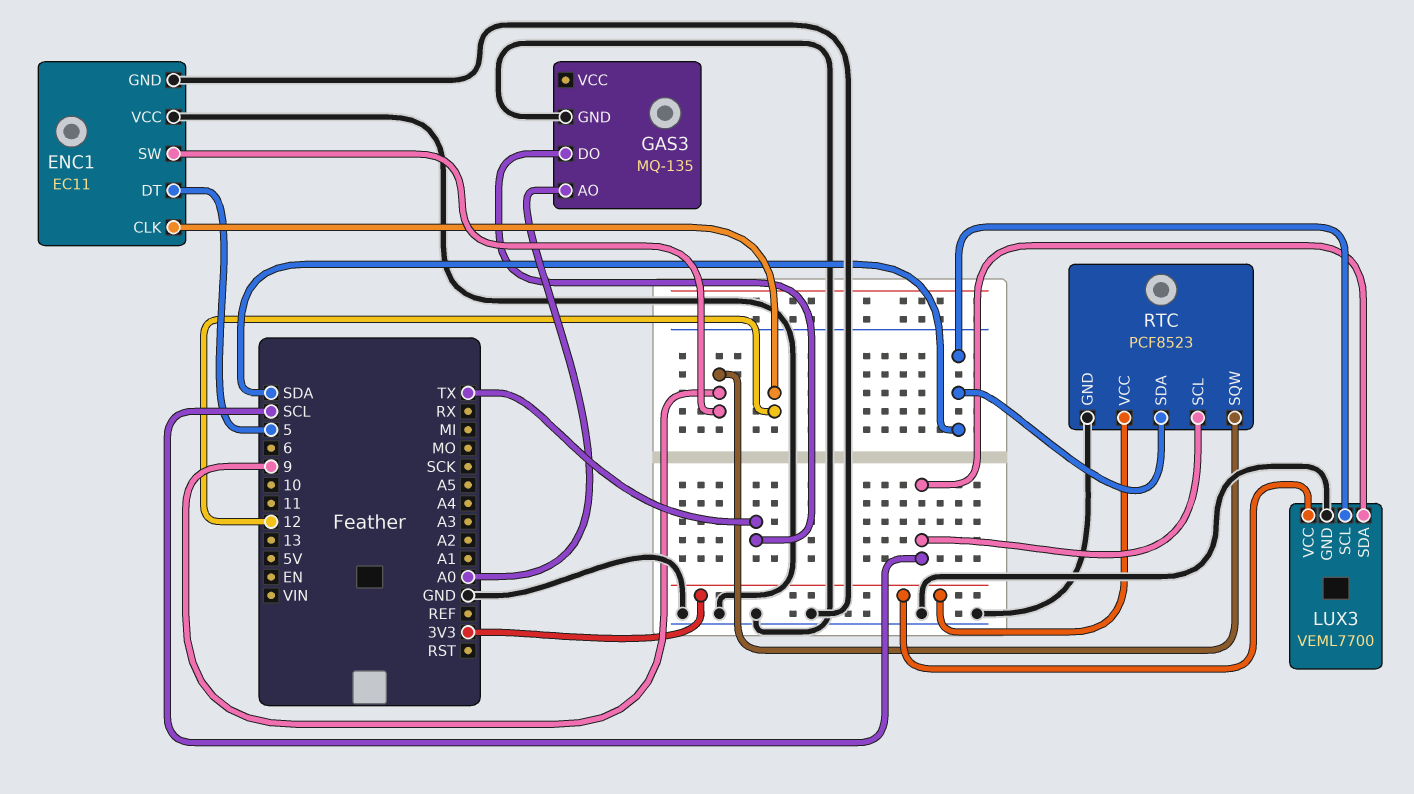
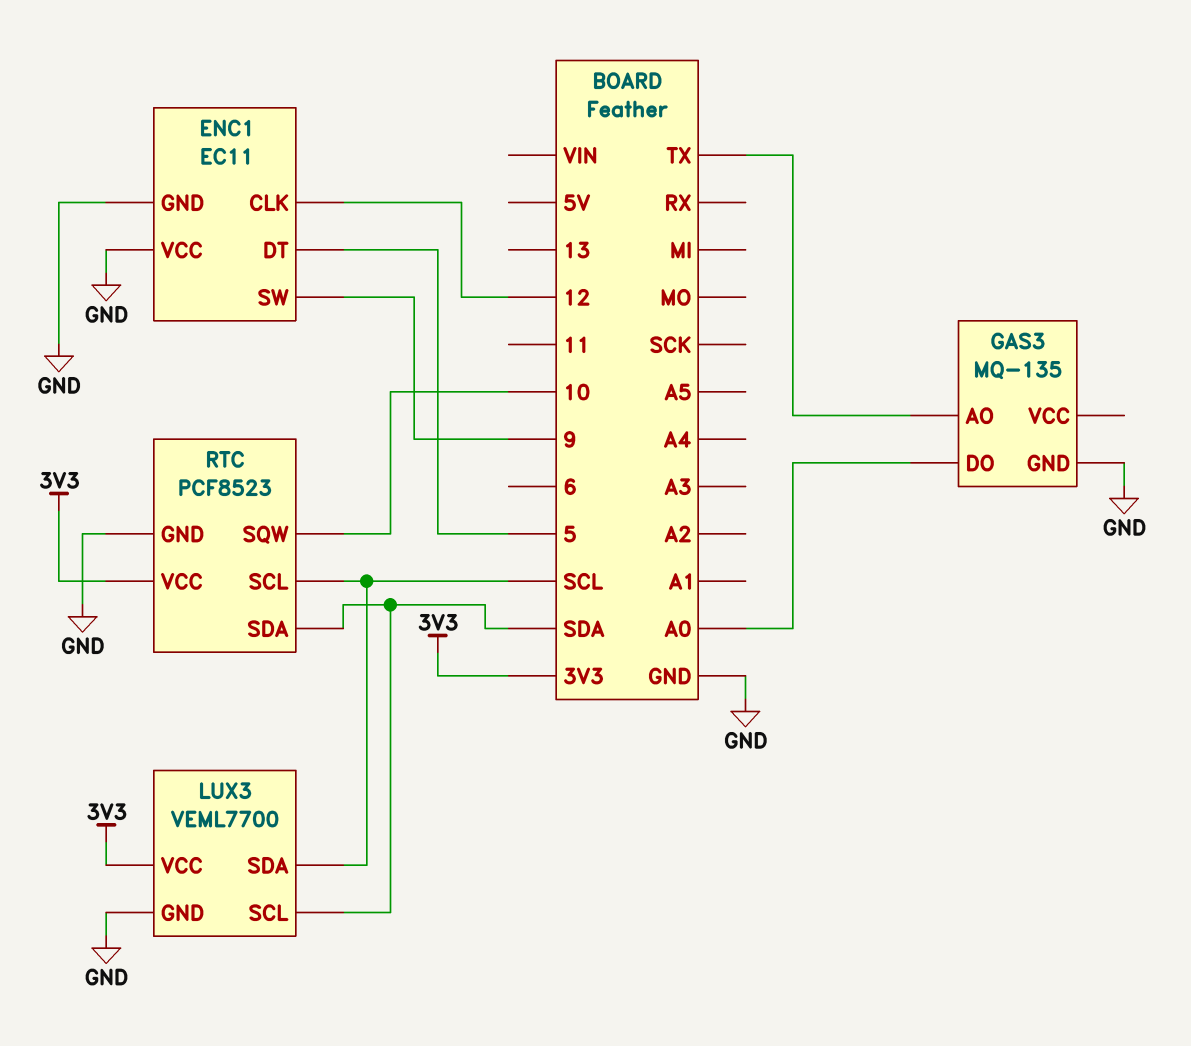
GAS3 pin AO: A0 -> TX
GAS3 pin DO: TX -> A0
RTC pin SQW: 9 -> 10

